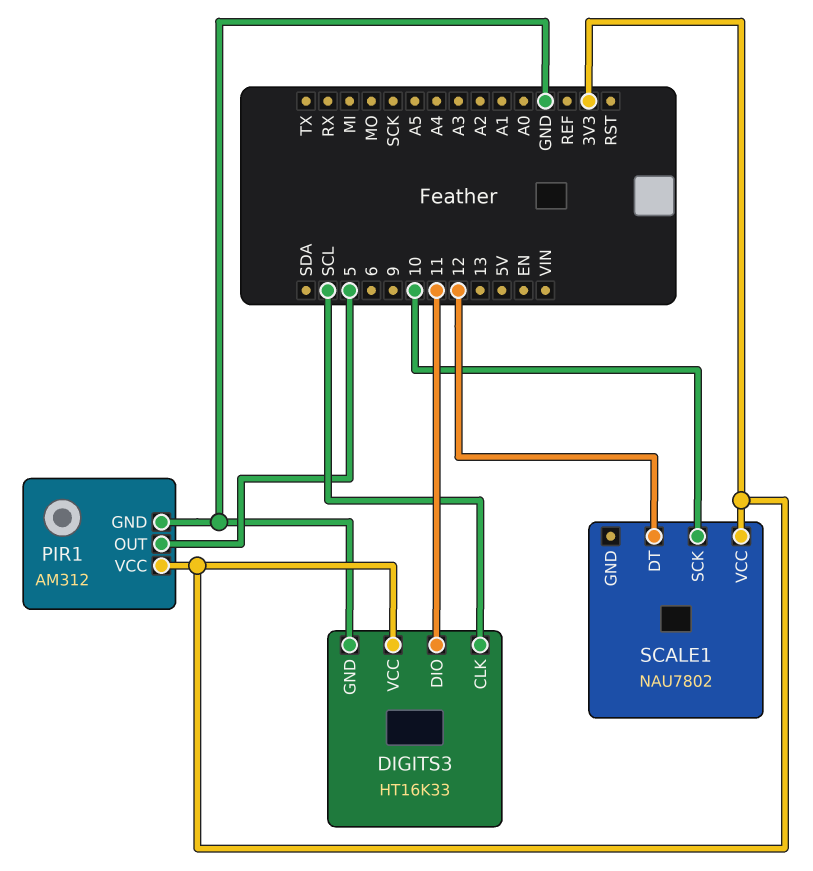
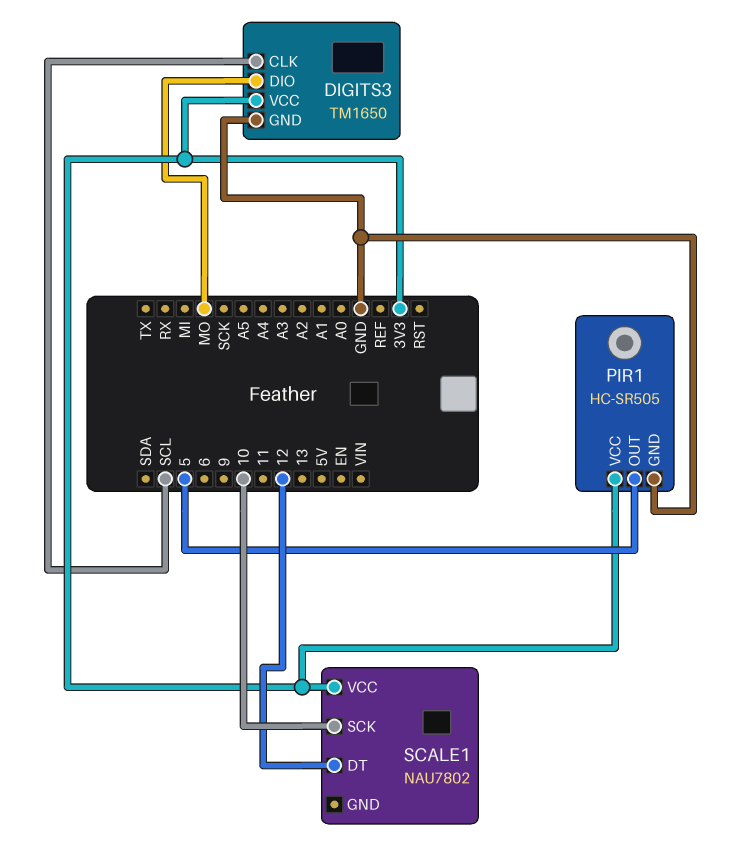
DIGITS3: HT16K33 -> TM1650
DIGITS3 pin DIO: 11 -> MO
PIR1: AM312 -> HC-SR505

